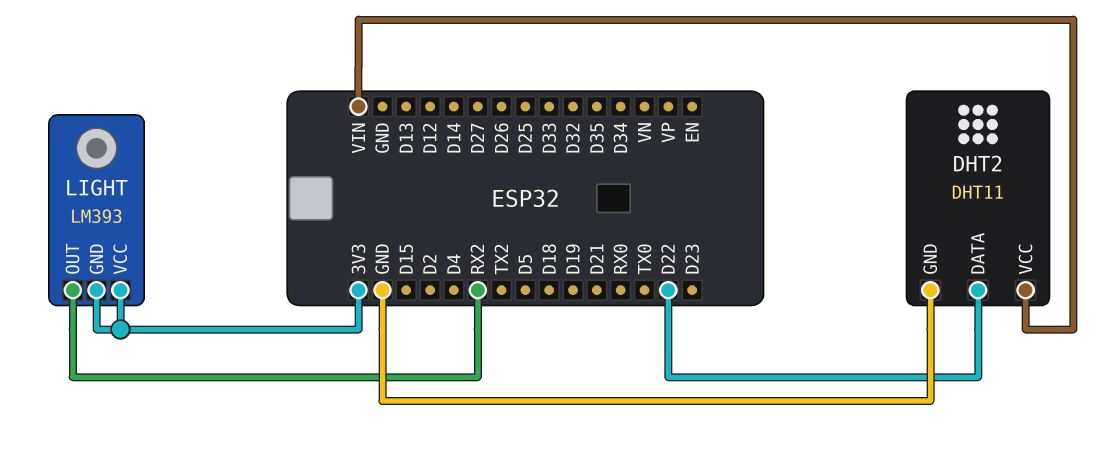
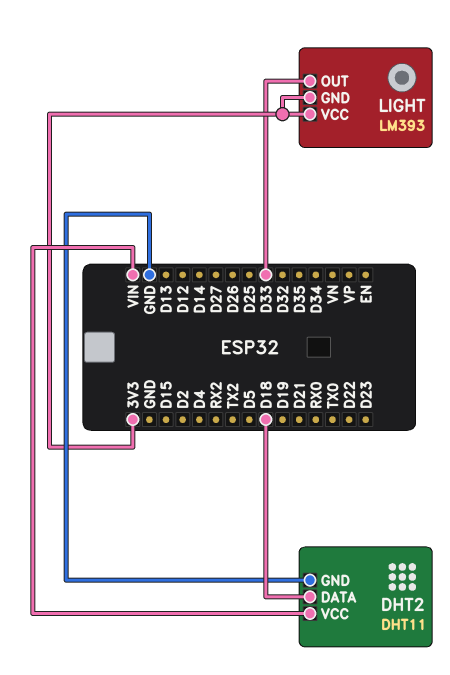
DHT2 pin DATA: D22 -> D18
LIGHT pin OUT: RX2 -> D33

